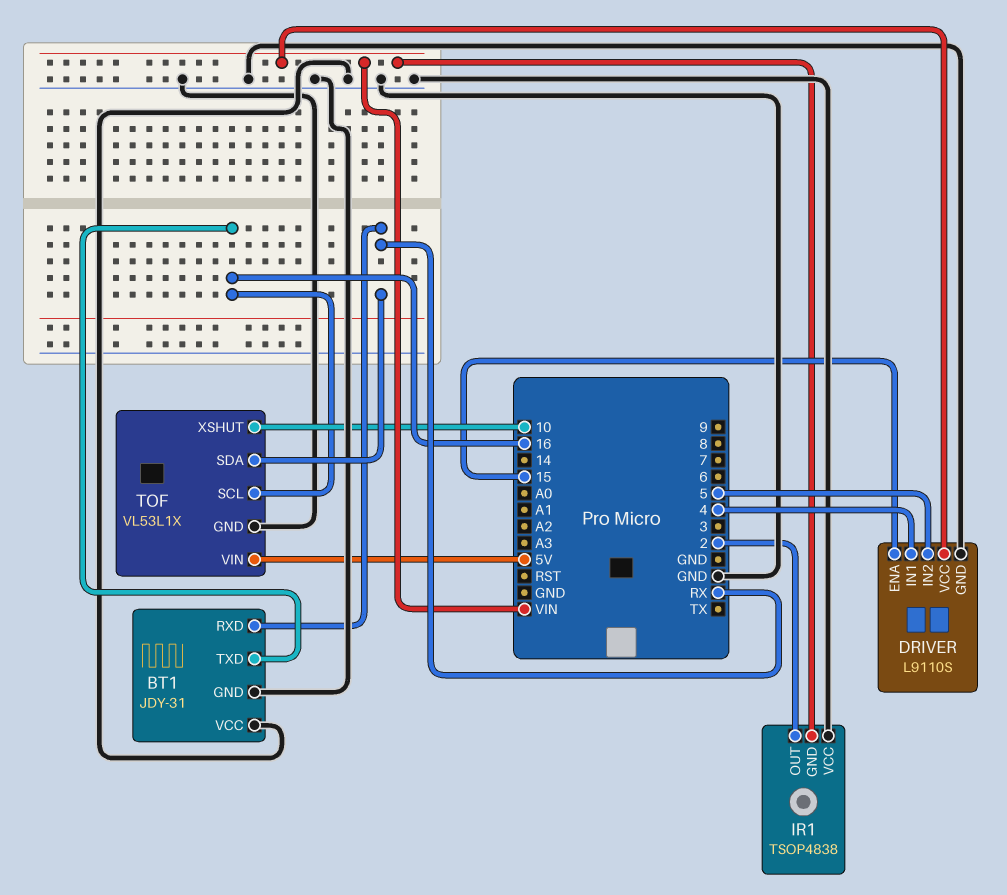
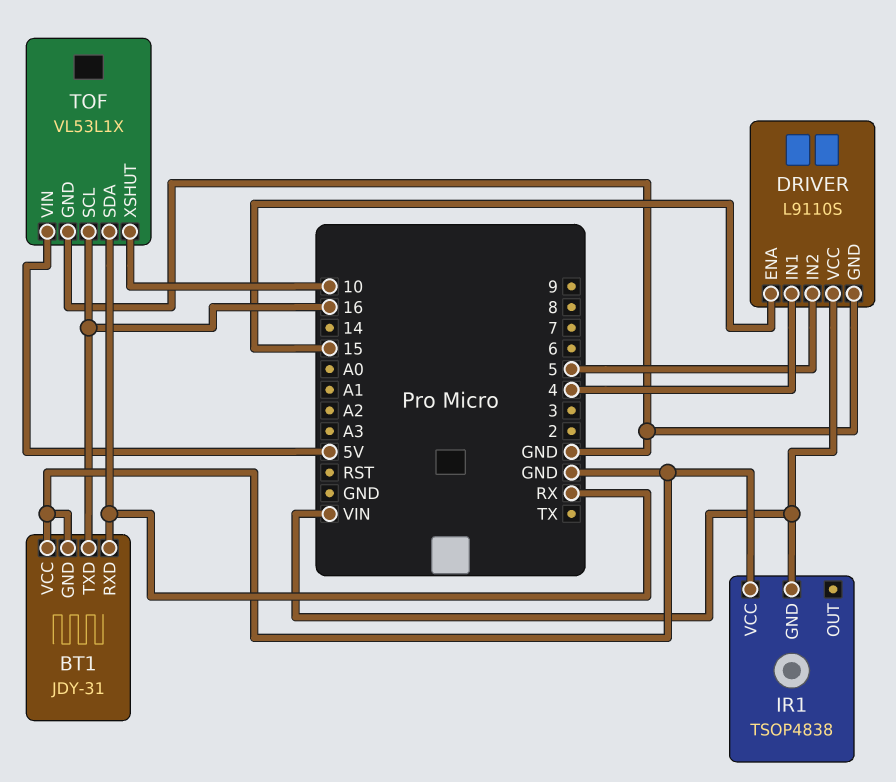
IR1 pin OUT: 2 -> none

